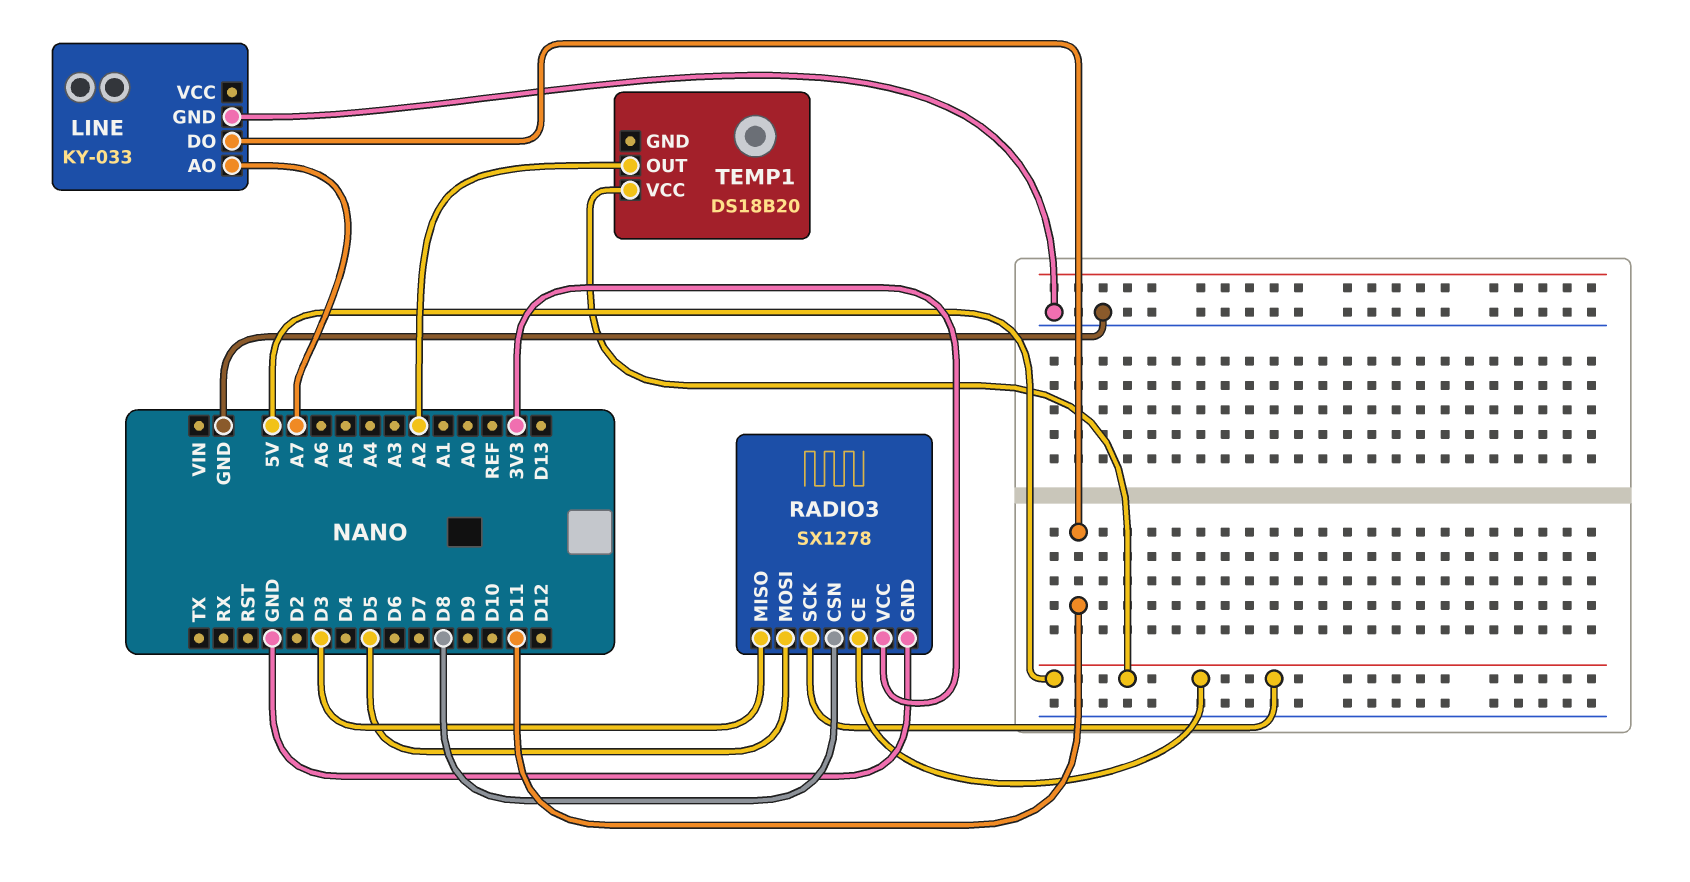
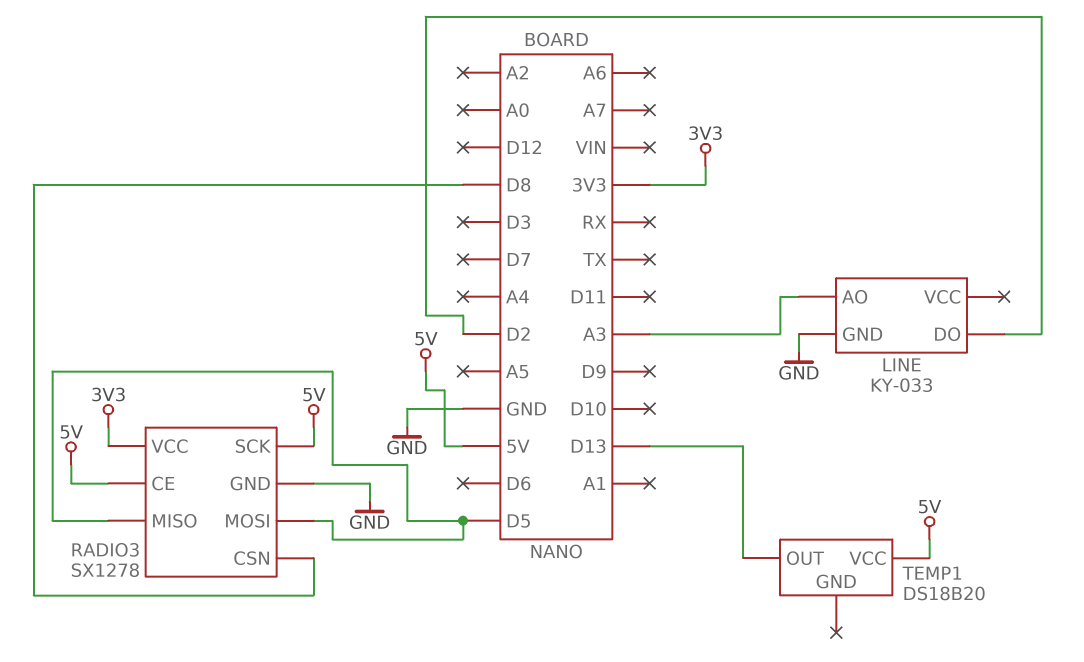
LINE pin AO: A7 -> A3
LINE pin DO: D11 -> D2
RADIO3 pin MISO: D3 -> D5
TEMP1 pin OUT: A2 -> D13

